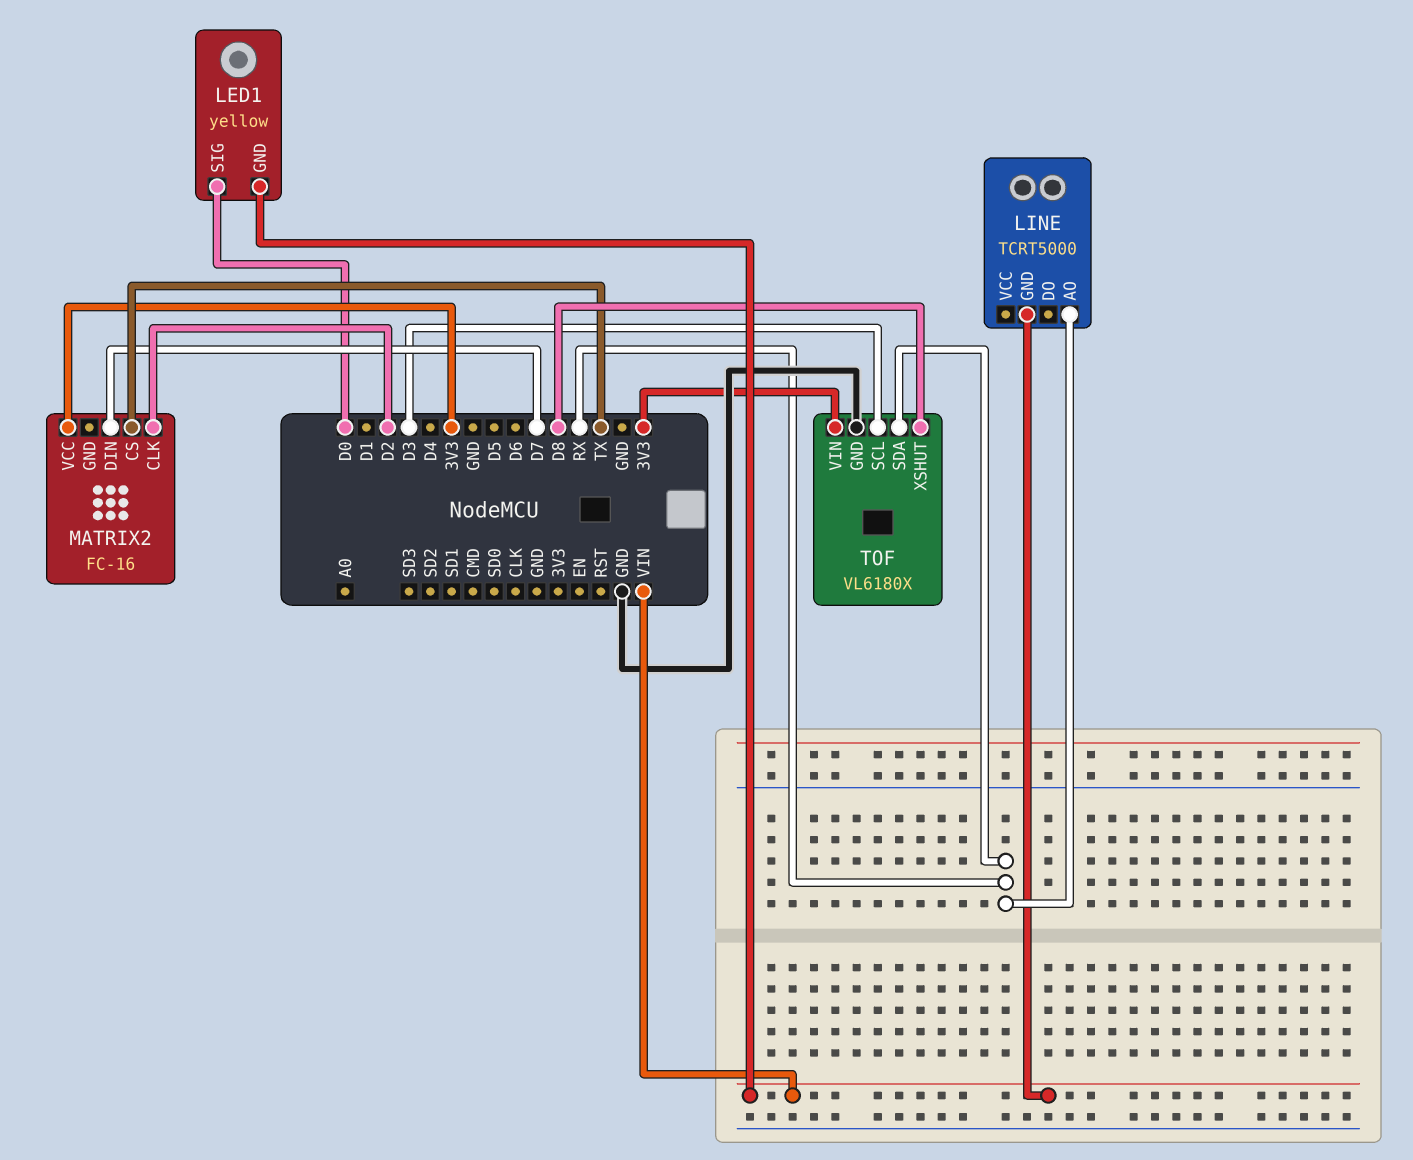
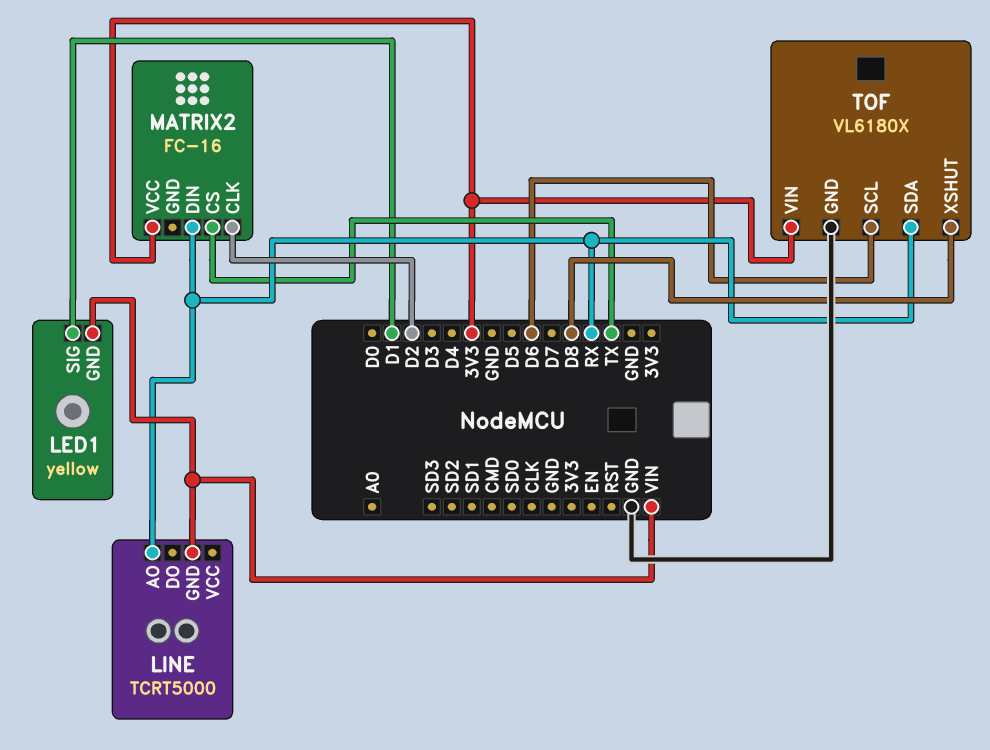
LED1 pin SIG: D0 -> D1
MATRIX2 pin DIN: D7 -> RX
TOF pin SCL: D3 -> D6

